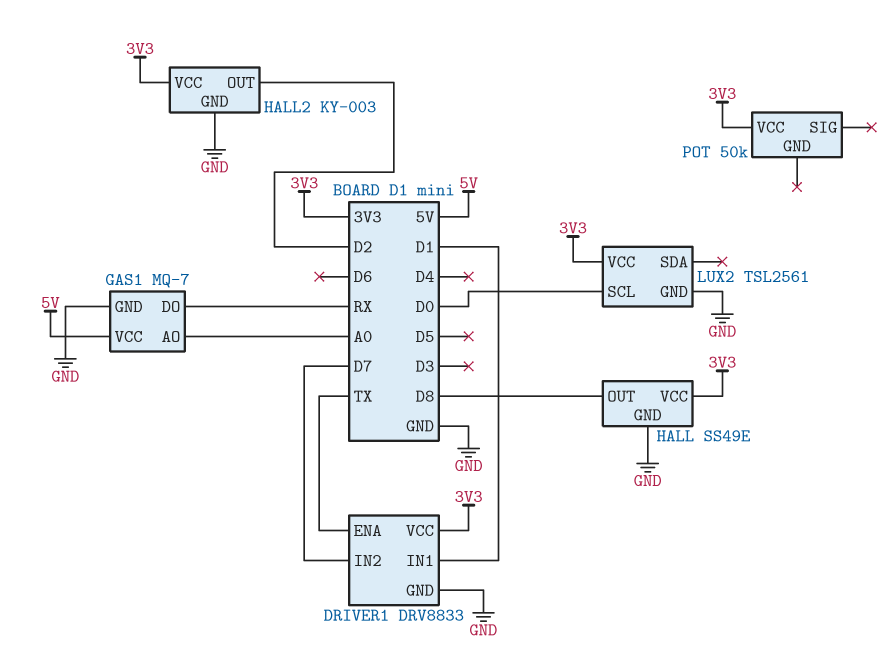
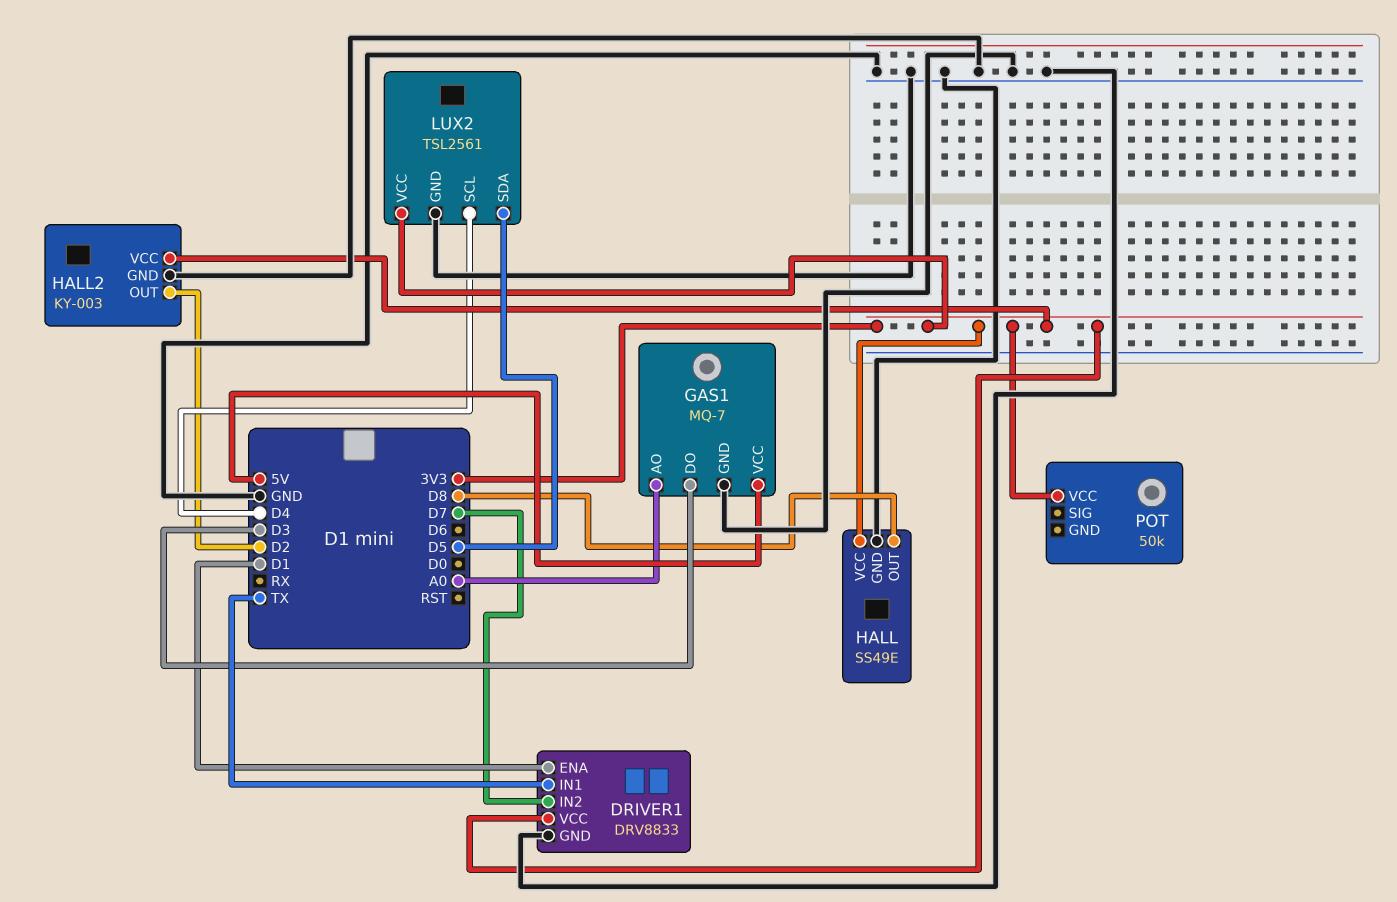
DRIVER1 pin ENA: TX -> D1
DRIVER1 pin IN1: D1 -> TX
GAS1 pin DO: RX -> D3
LUX2 pin SCL: D0 -> D4
LUX2 pin SDA: none -> D5

